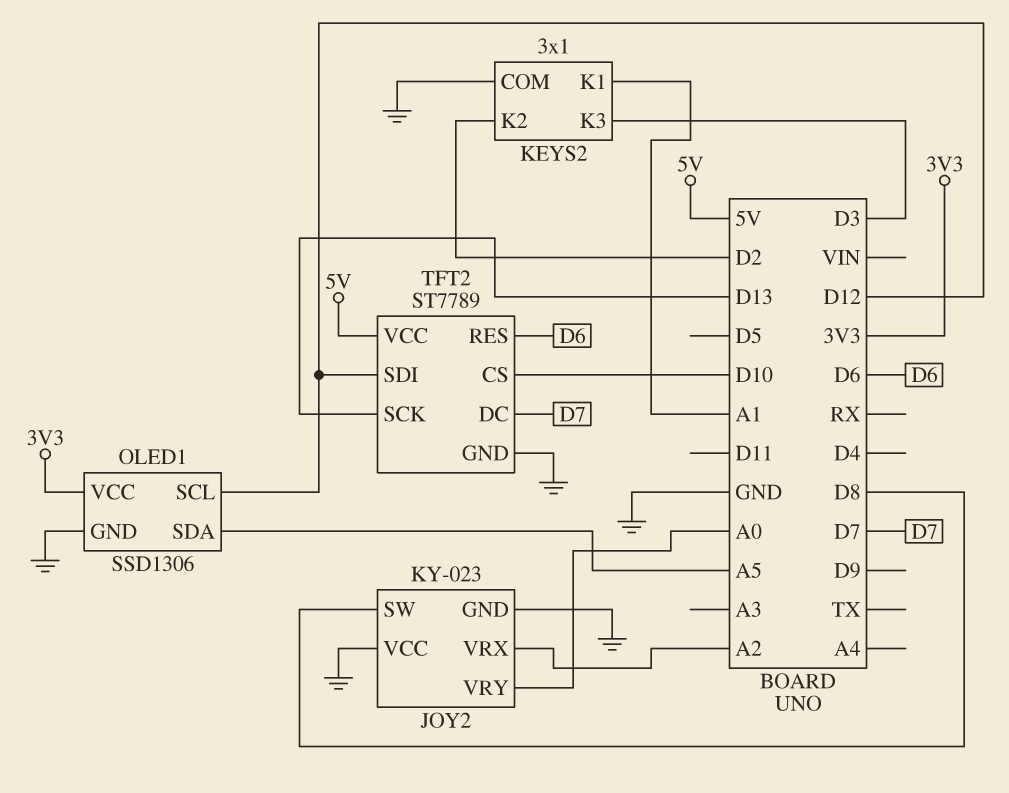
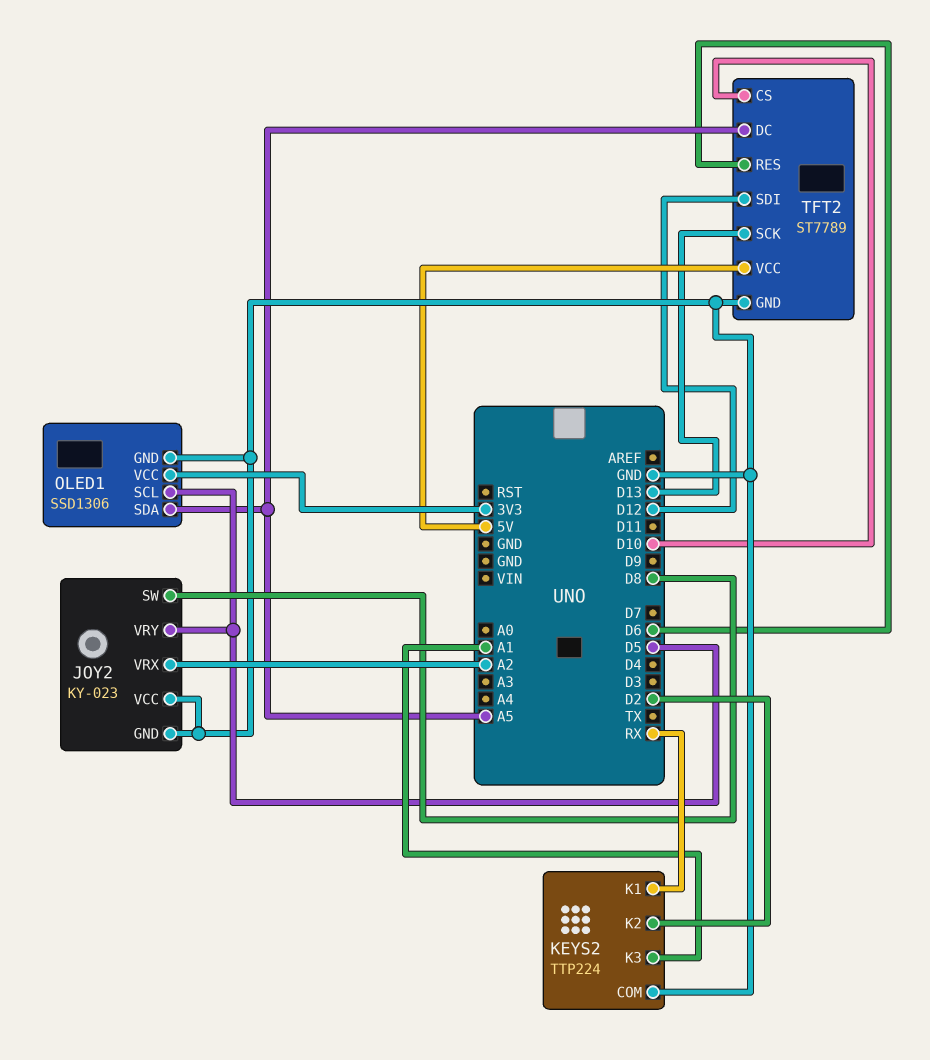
JOY2 pin VRY: A0 -> D5
KEYS2: 3x1 -> TTP224
KEYS2 pin K1: A1 -> RX
KEYS2 pin K3: D3 -> A1
OLED1 pin SCL: D12 -> D5
TFT2 pin DC: D7 -> A5

